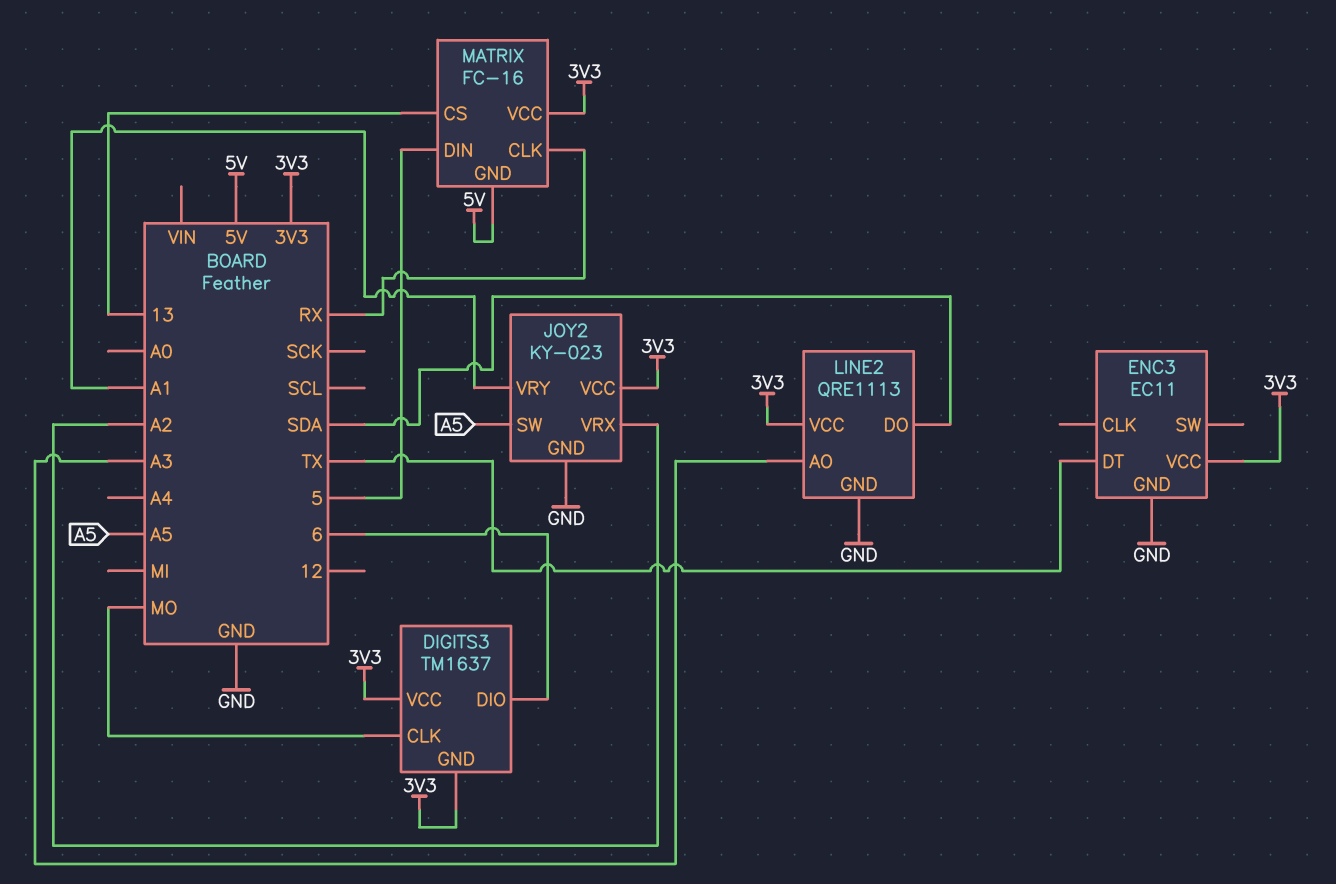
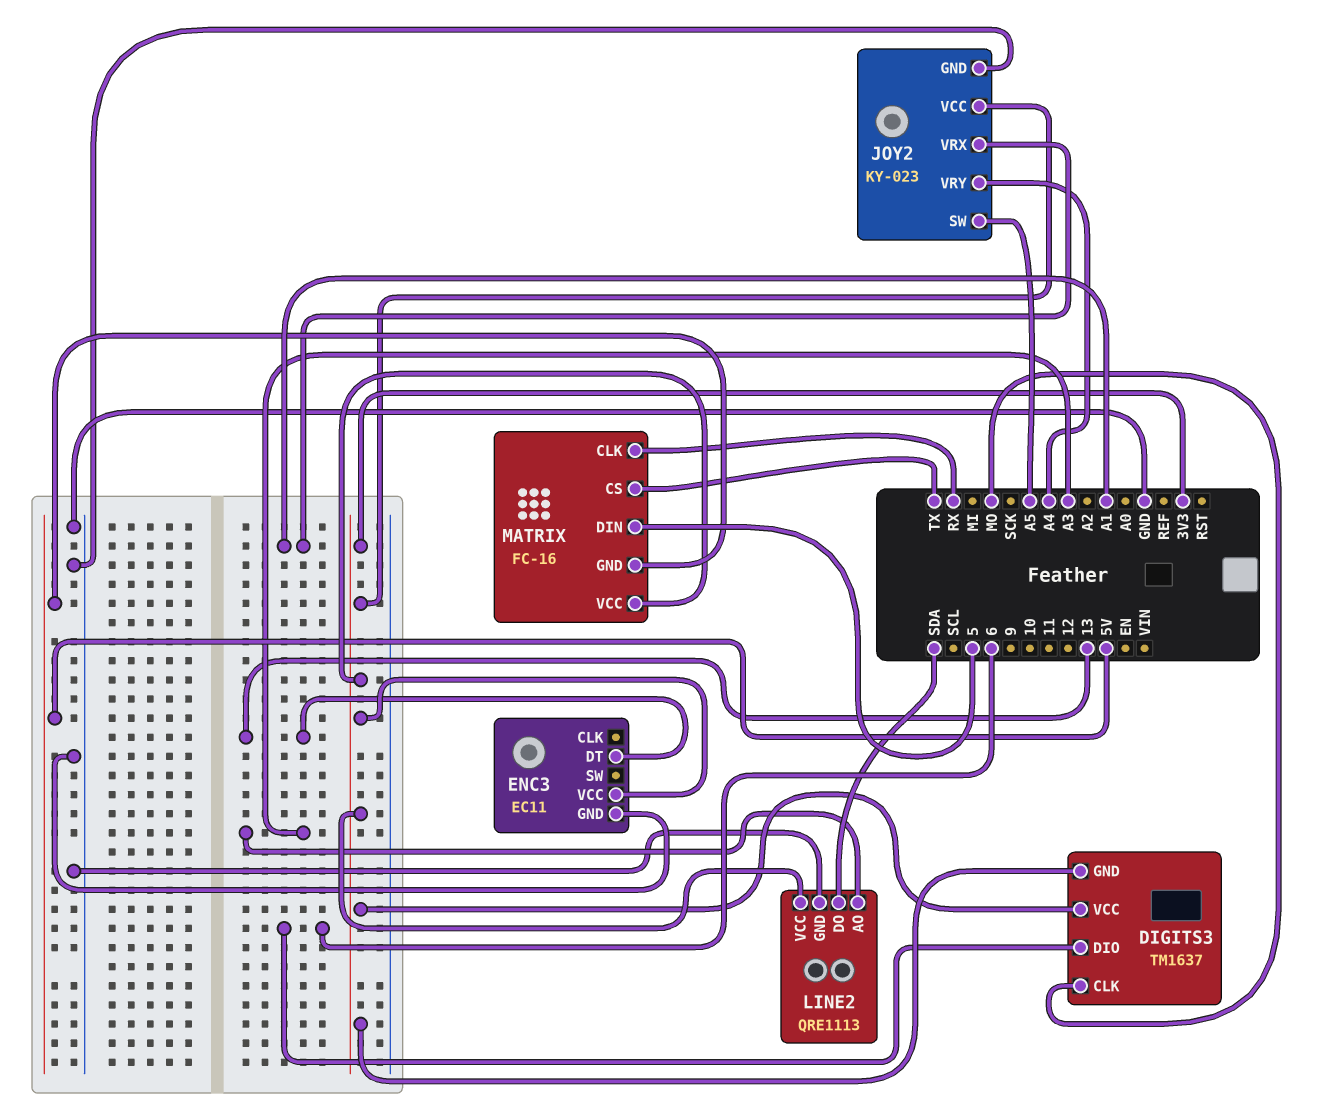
ENC3 pin DT: TX -> 13
JOY2 pin VRX: A2 -> A1
JOY2 pin VRY: A1 -> A4
MATRIX pin CS: 13 -> TX

